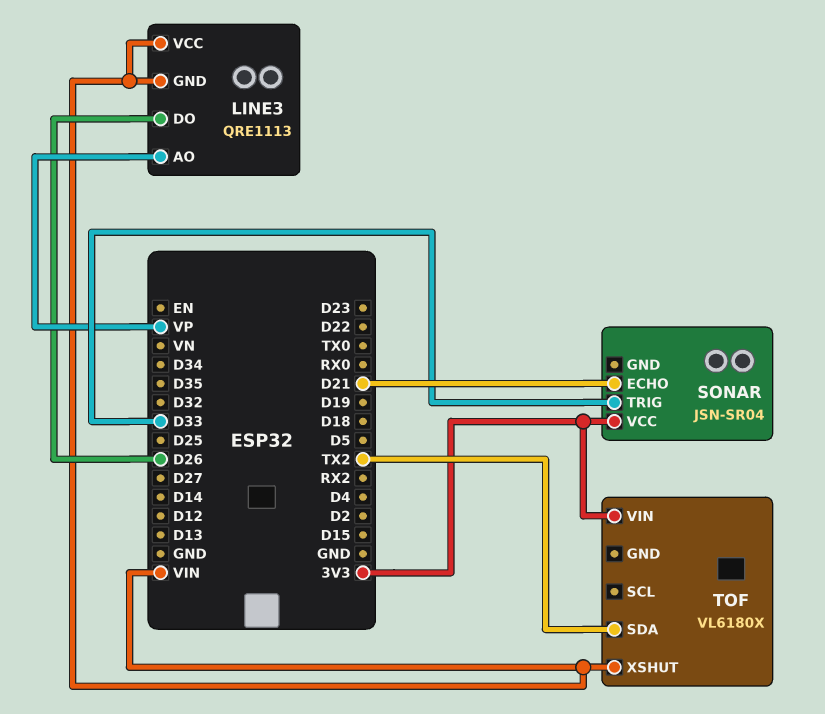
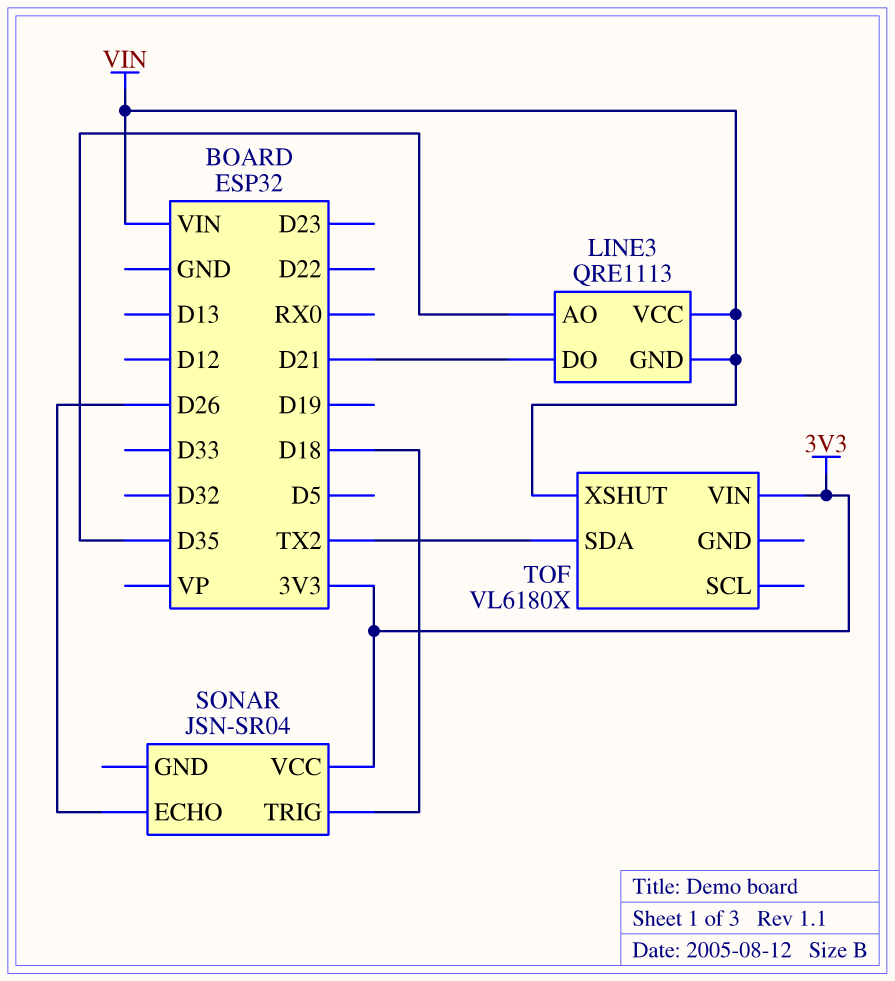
LINE3 pin AO: VP -> D35
LINE3 pin DO: D26 -> D21
SONAR pin ECHO: D21 -> D26
SONAR pin TRIG: D33 -> D18

